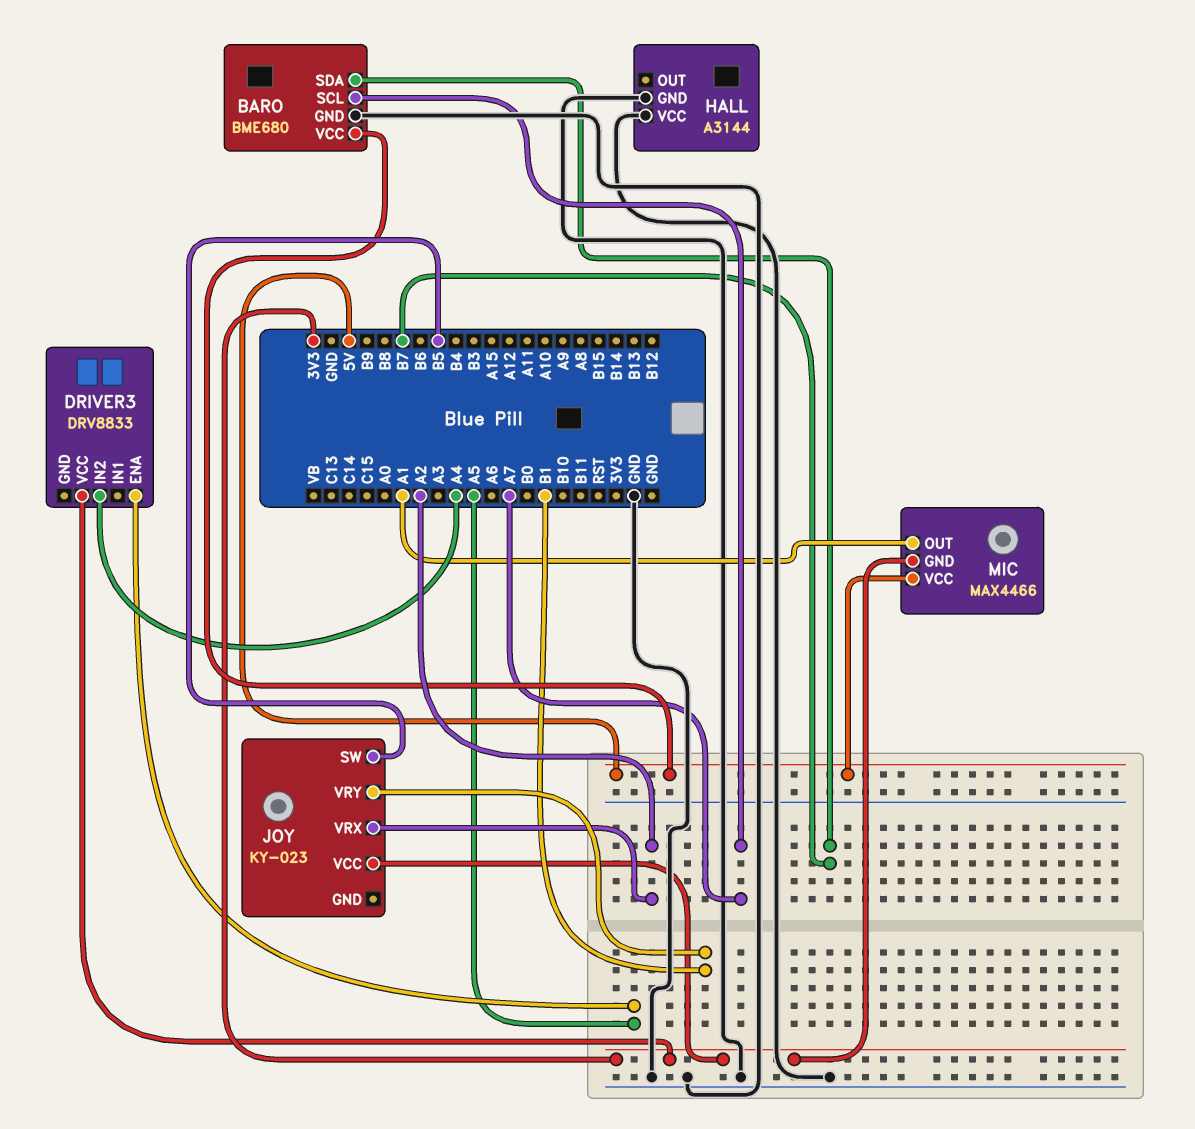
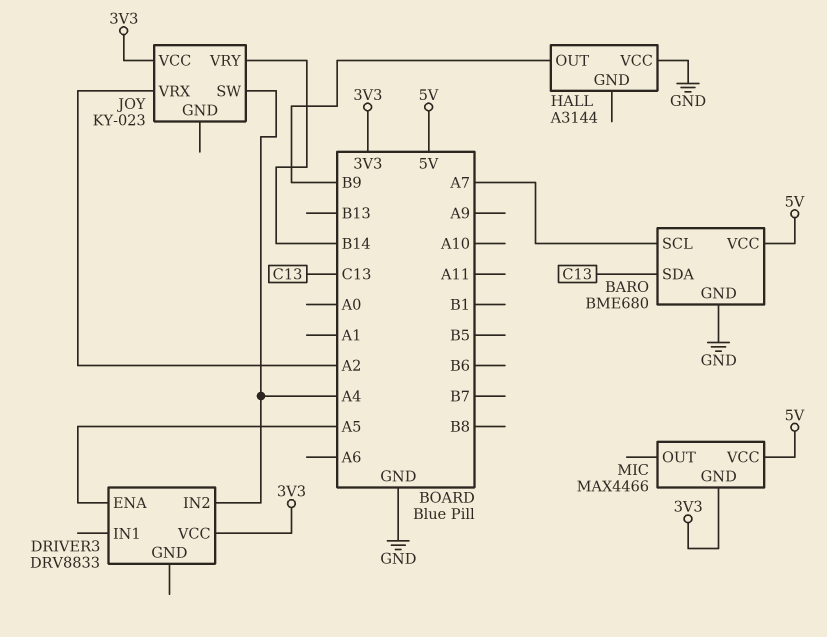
BARO pin SDA: B7 -> C13
HALL pin GND: GND -> none
HALL pin OUT: none -> B9
JOY pin SW: B5 -> A4
JOY pin VRY: B1 -> B14
MIC pin OUT: A1 -> none

